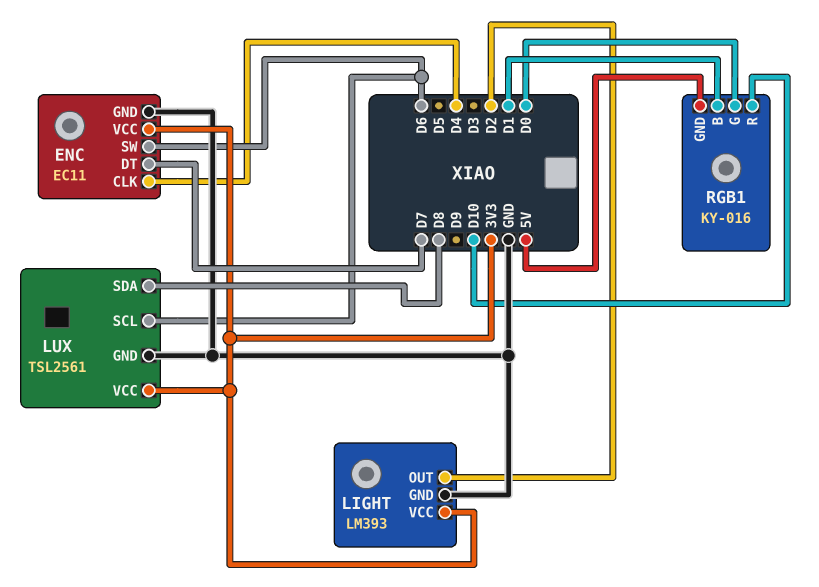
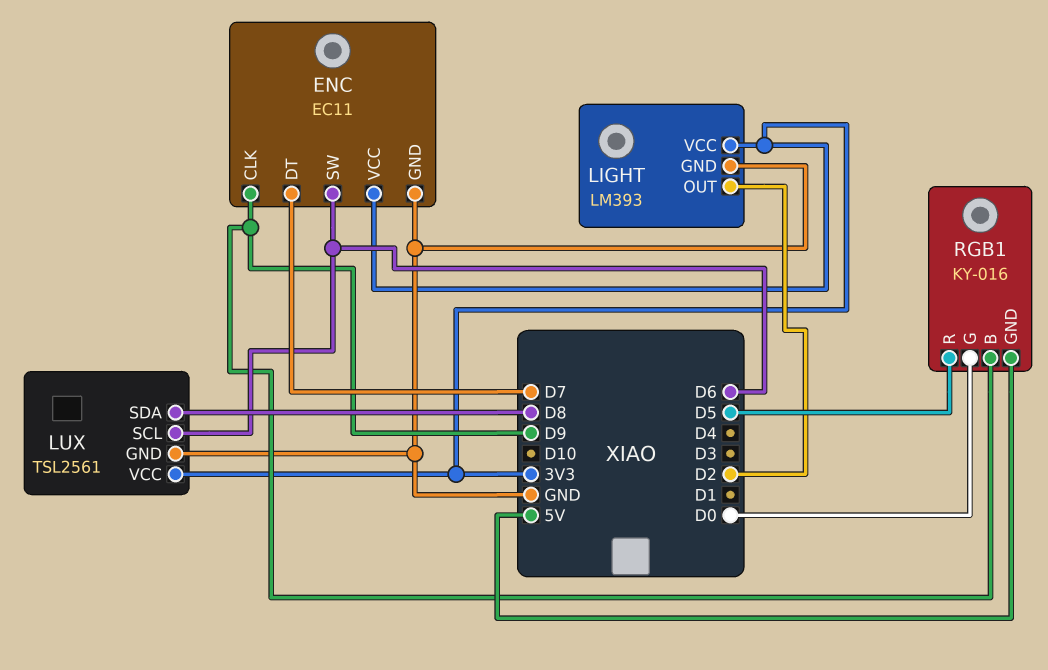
ENC pin CLK: D4 -> D9
RGB1 pin B: D1 -> D9
RGB1 pin R: D10 -> D5

